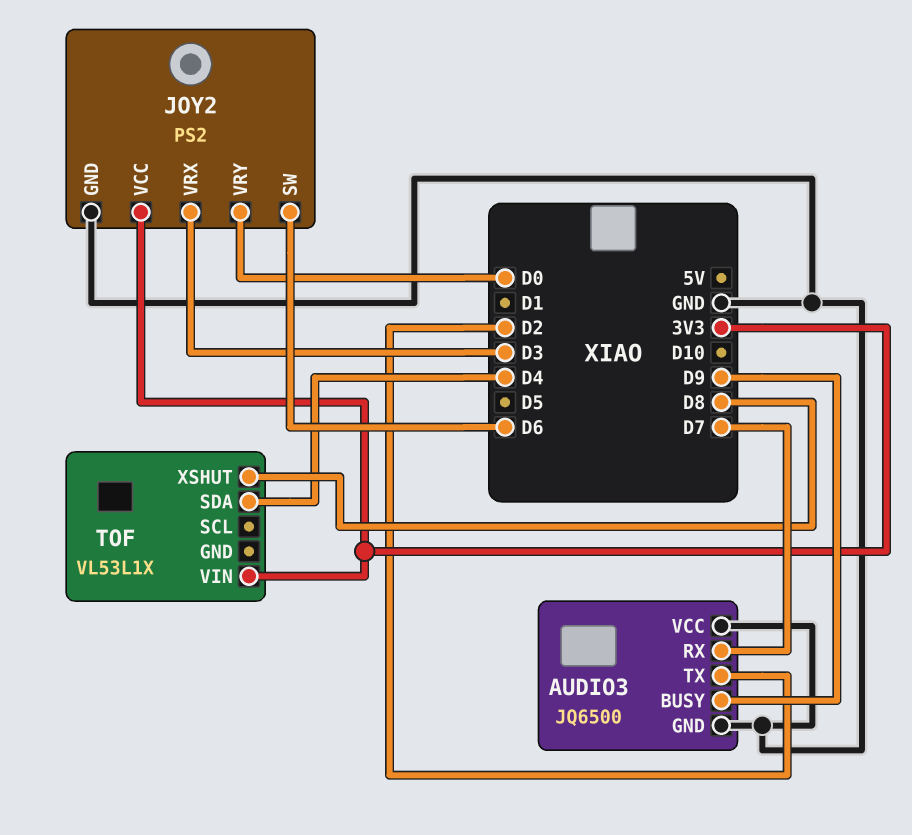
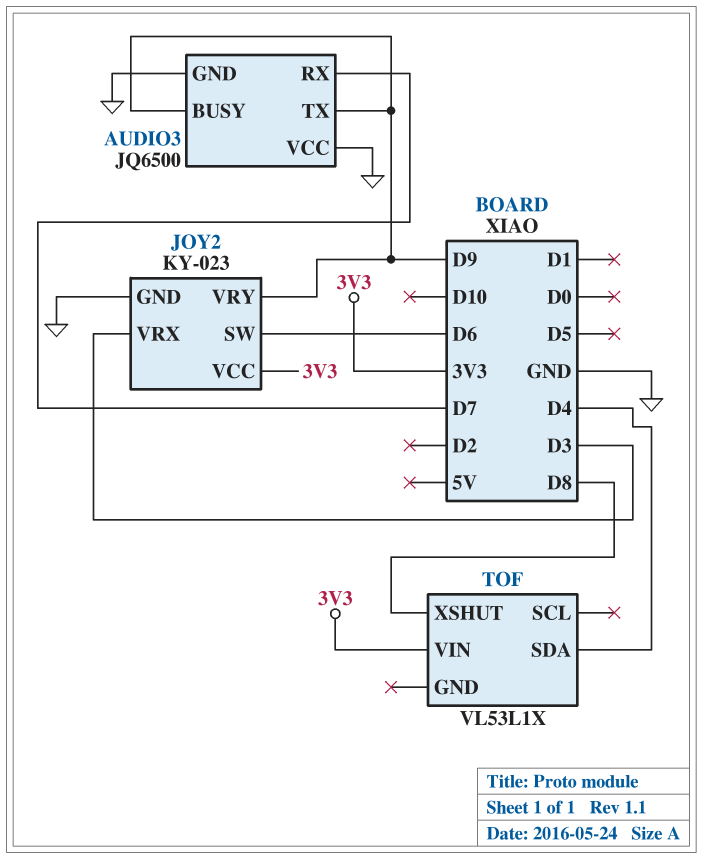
AUDIO3 pin TX: D2 -> D9
JOY2: PS2 -> KY-023
JOY2 pin VRY: D0 -> D9

